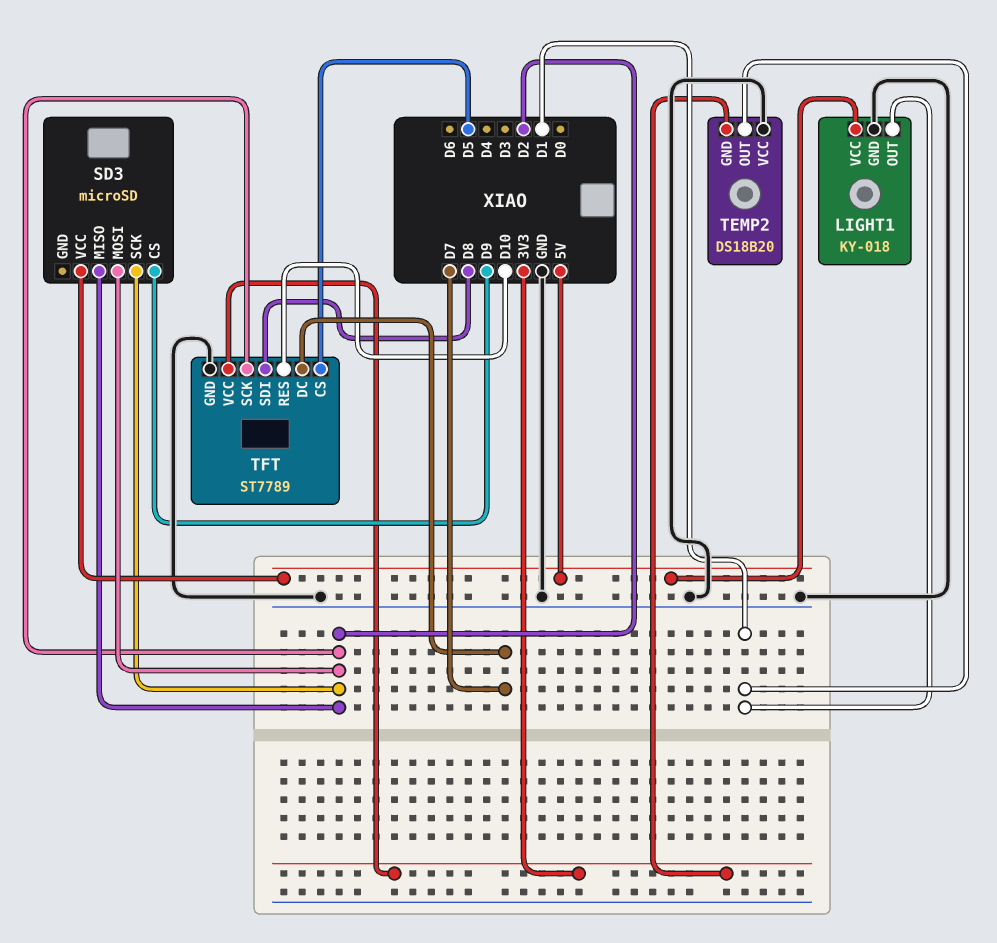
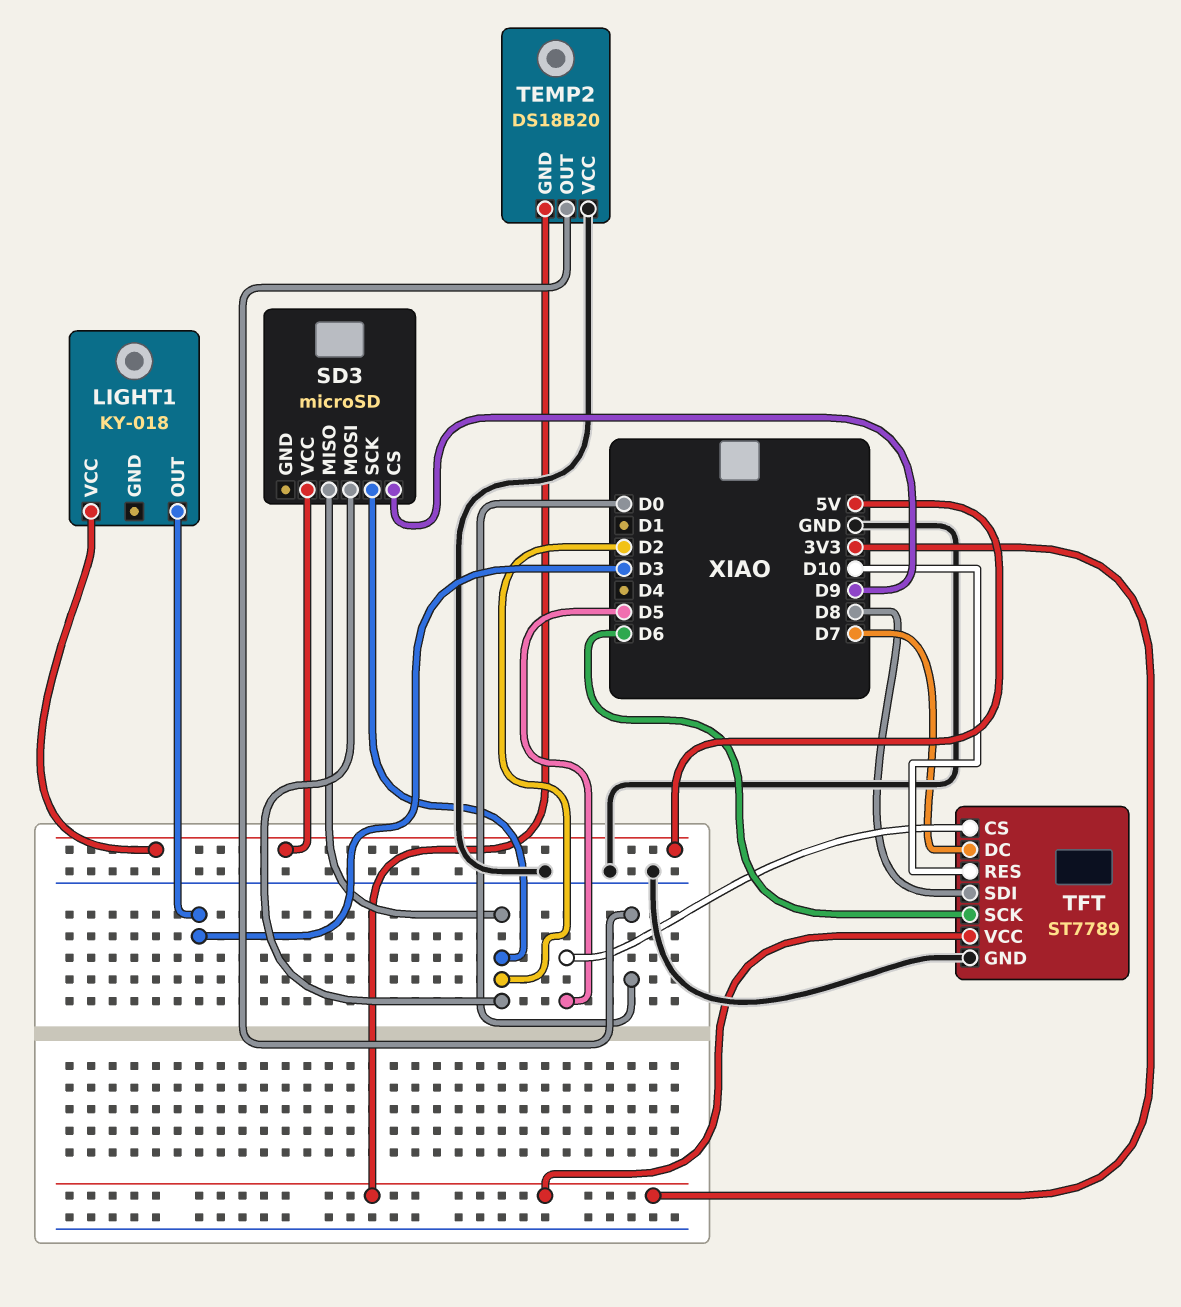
LIGHT1 pin GND: GND -> none
LIGHT1 pin OUT: D1 -> D3
TEMP2 pin OUT: D1 -> D0
TFT pin SCK: D2 -> D6

